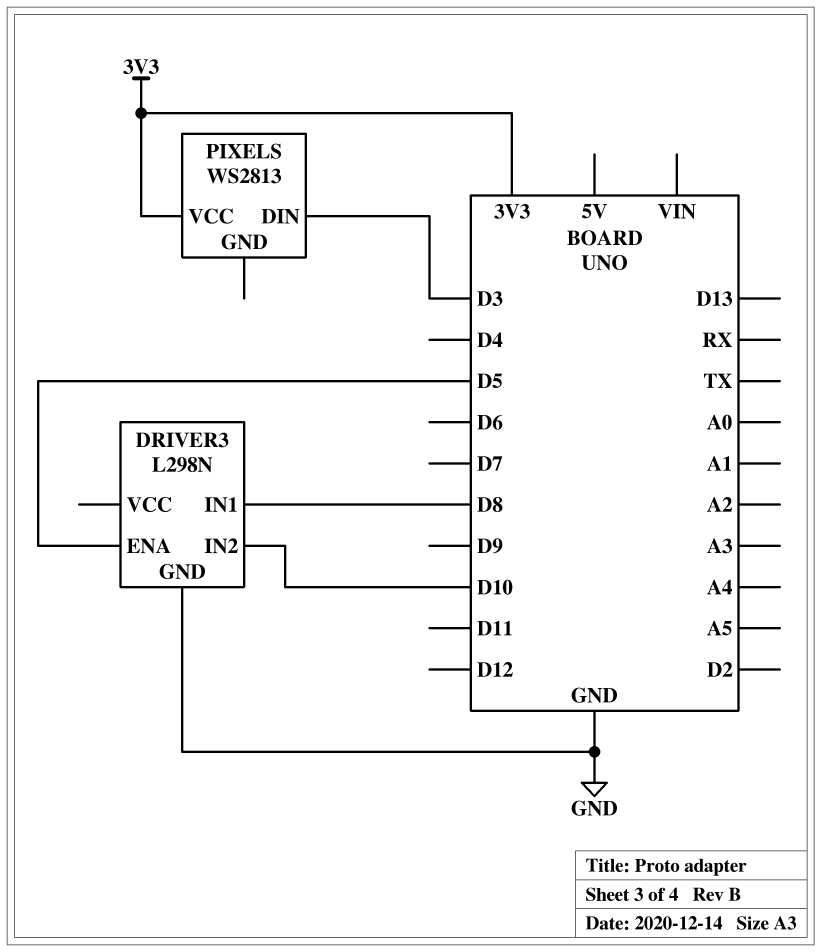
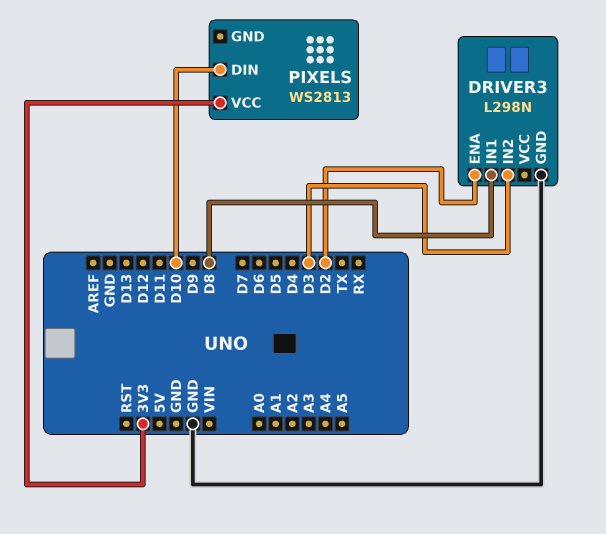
DRIVER3 pin ENA: D5 -> D2
DRIVER3 pin IN2: D10 -> D3
PIXELS pin DIN: D3 -> D10

